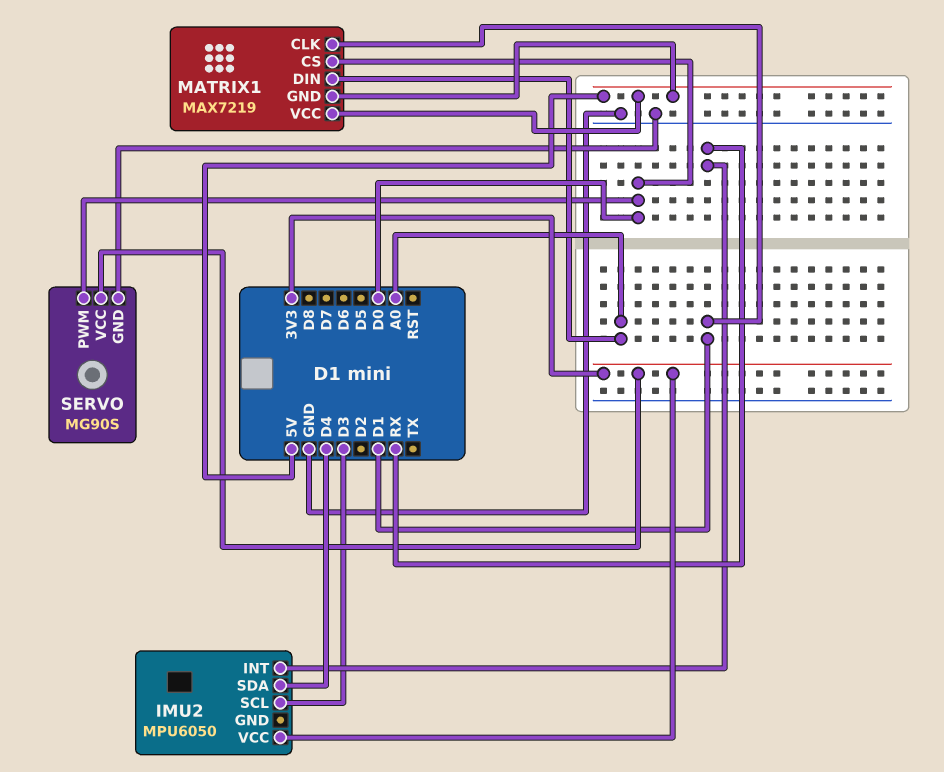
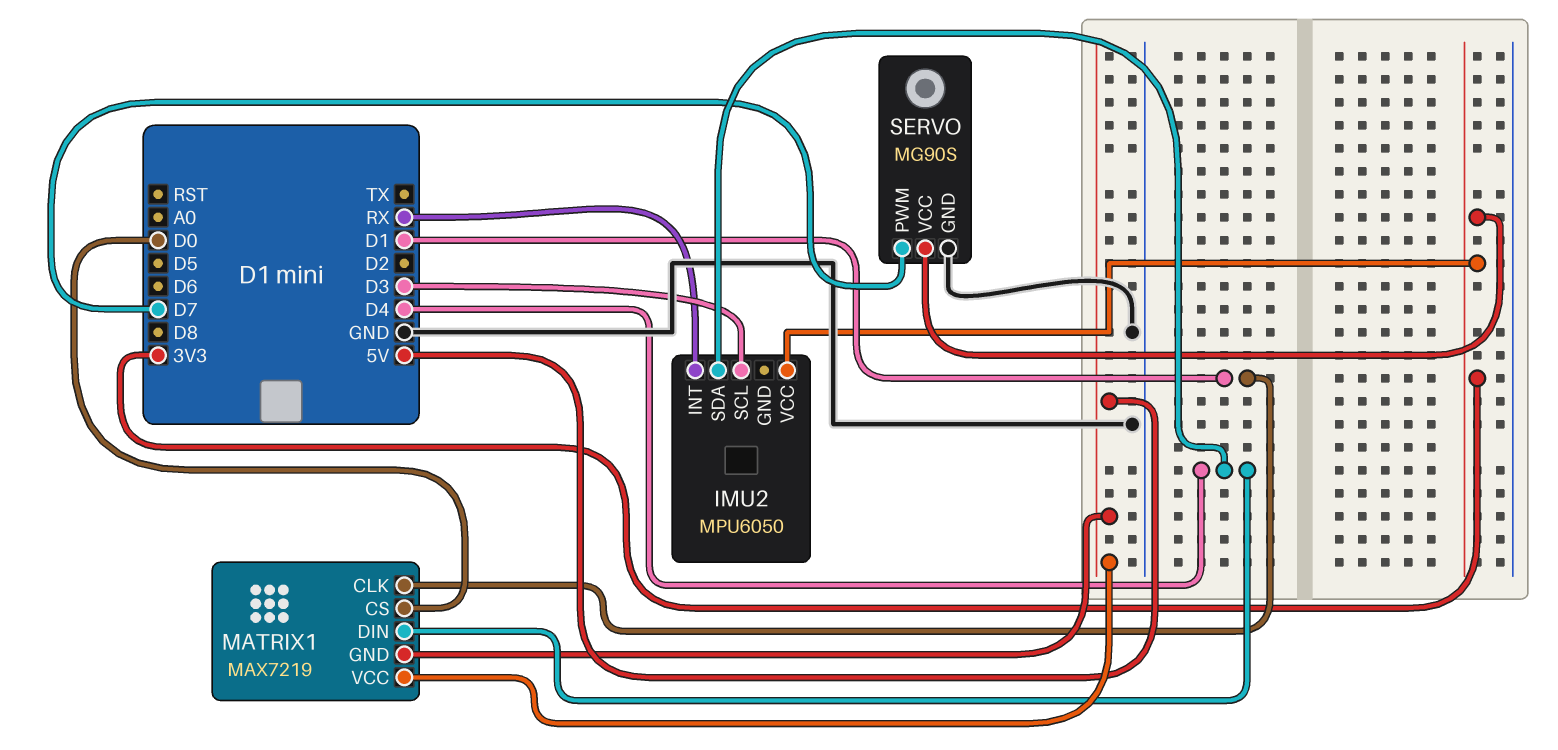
MATRIX1 pin DIN: A0 -> D4
SERVO pin PWM: D0 -> D7

